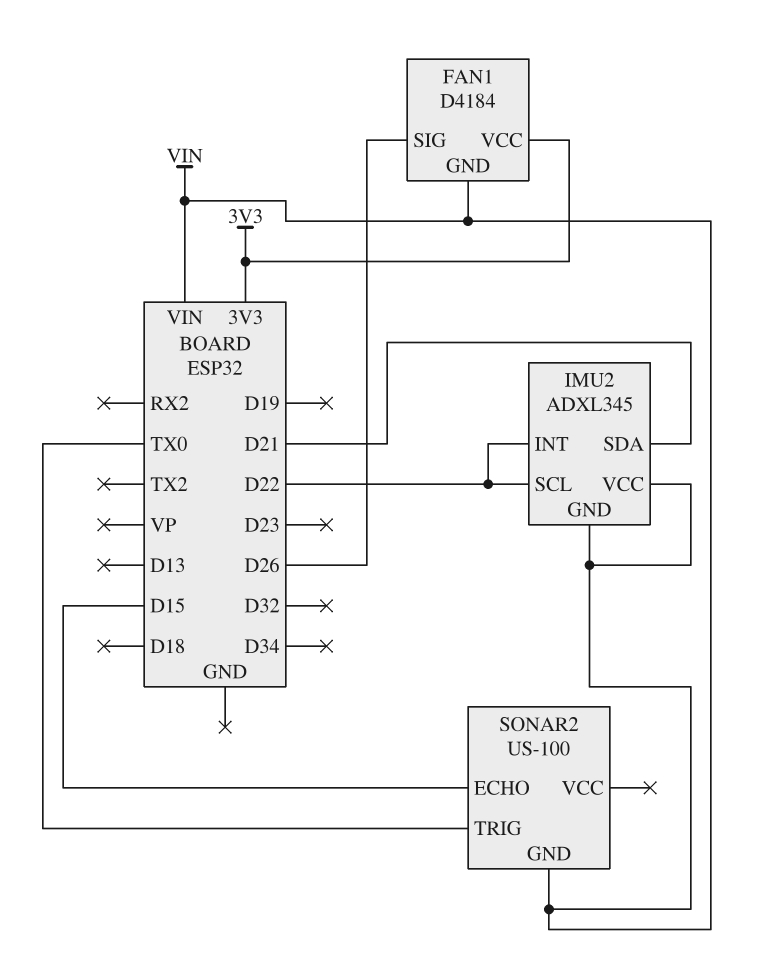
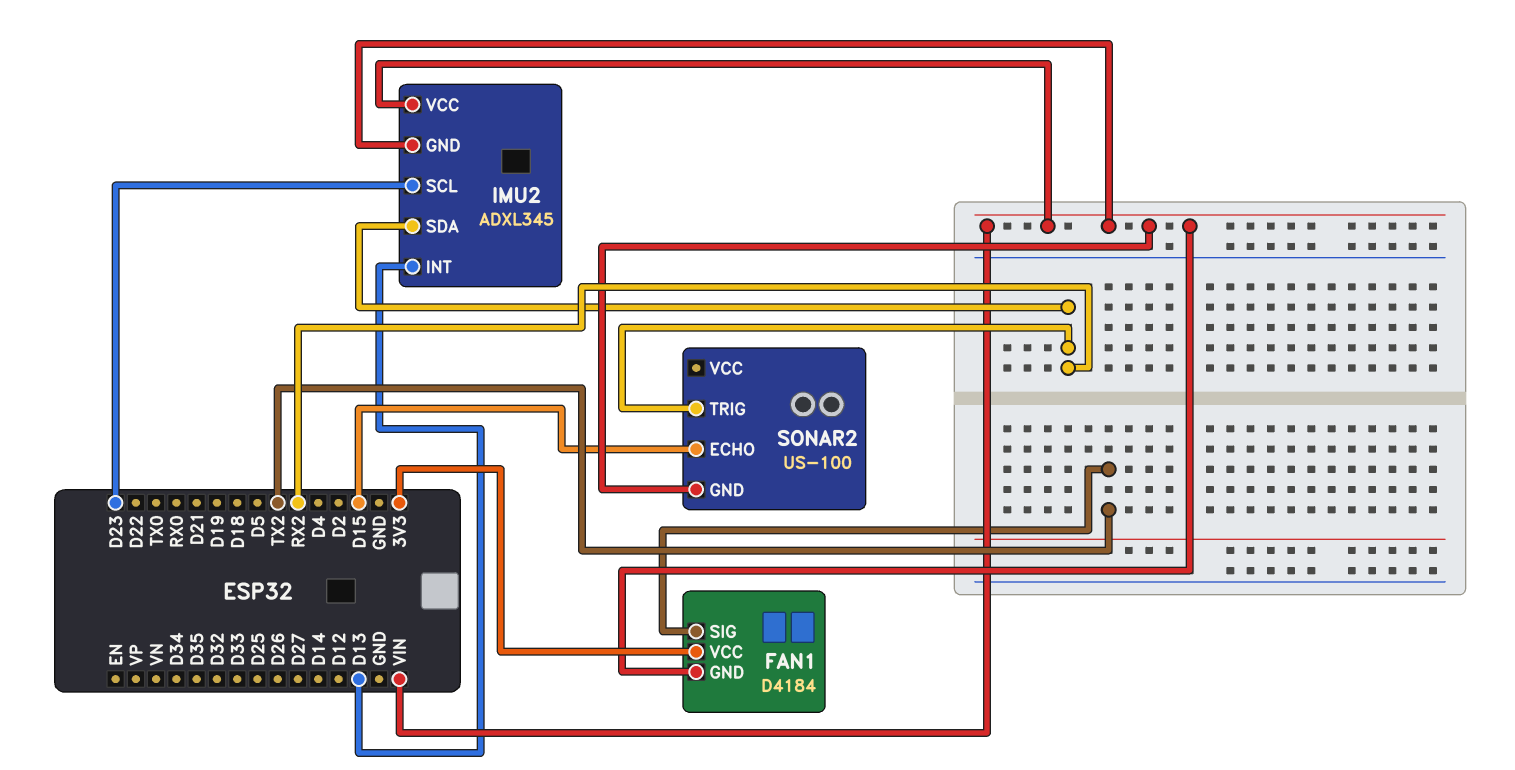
FAN1 pin SIG: D26 -> TX2
IMU2 pin INT: D22 -> D13
IMU2 pin SCL: D22 -> D23
IMU2 pin SDA: D21 -> RX2
SONAR2 pin TRIG: TX0 -> RX2

